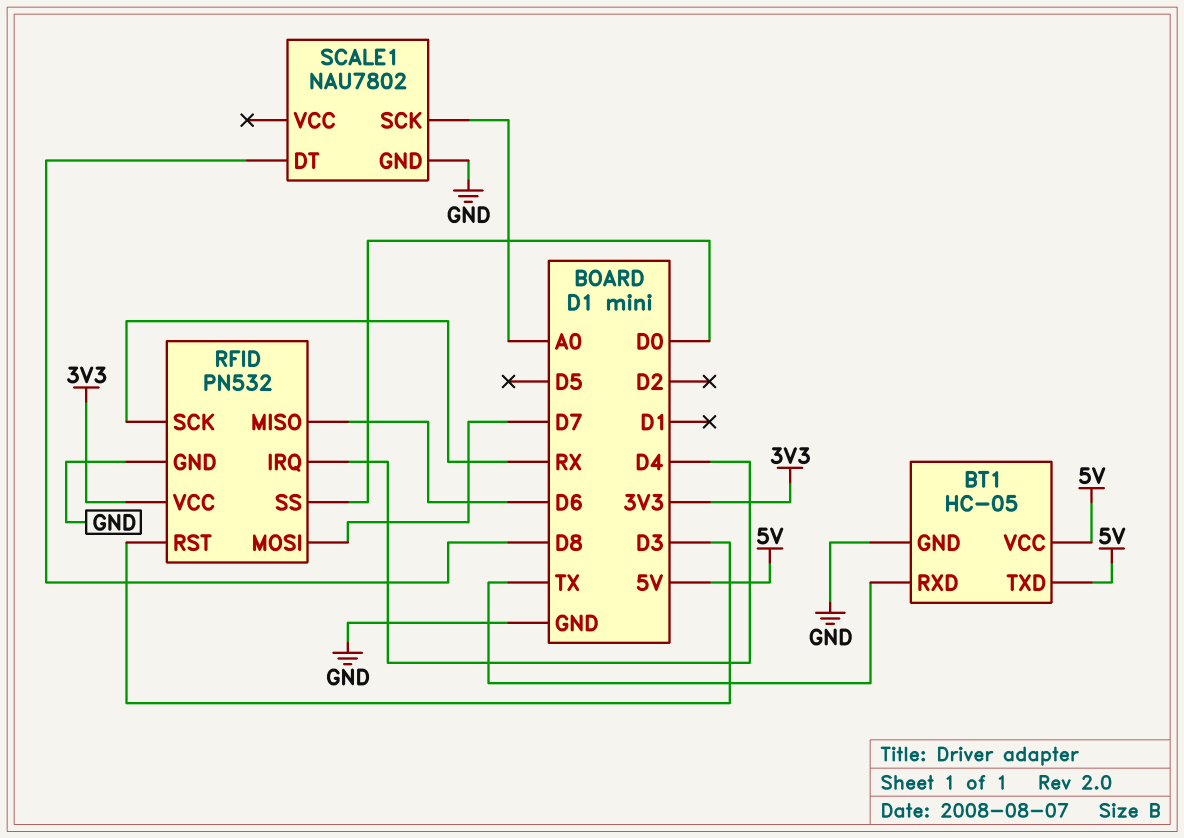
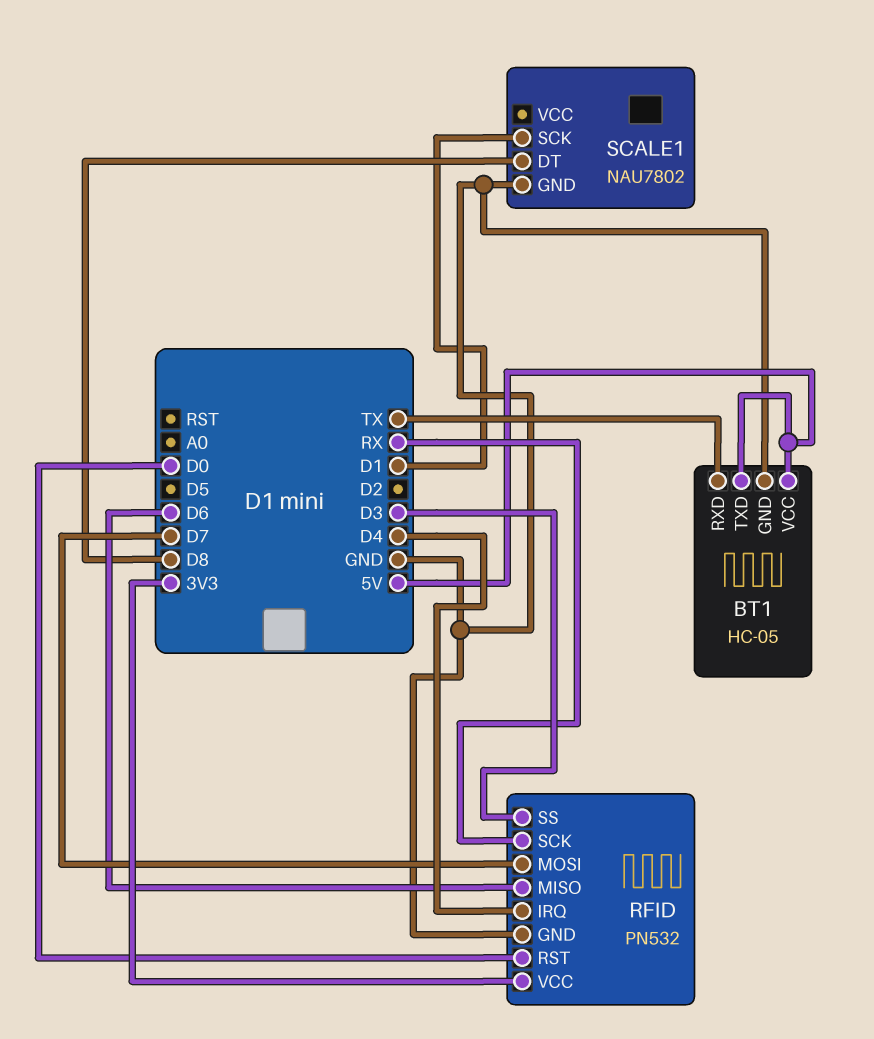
RFID pin RST: D3 -> D0
RFID pin SS: D0 -> D3
SCALE1 pin SCK: A0 -> D1

